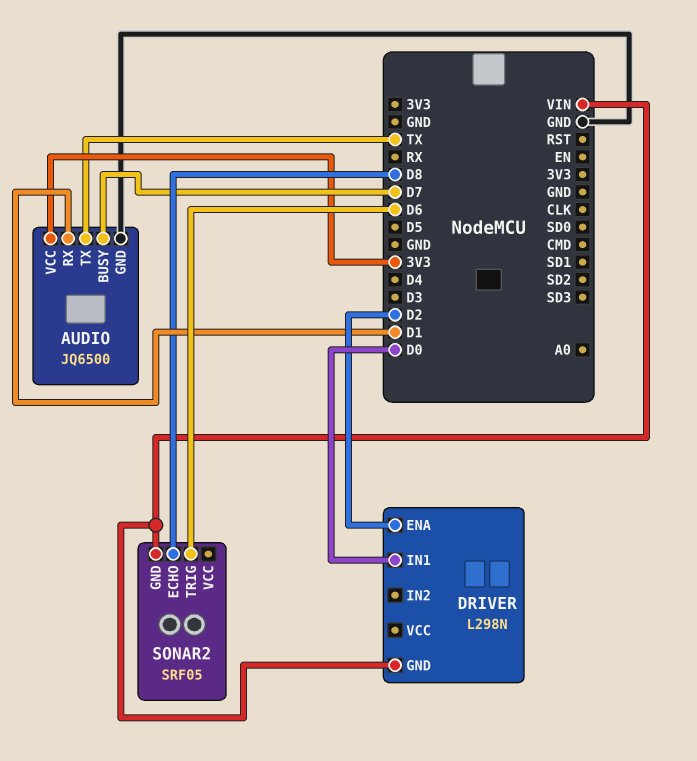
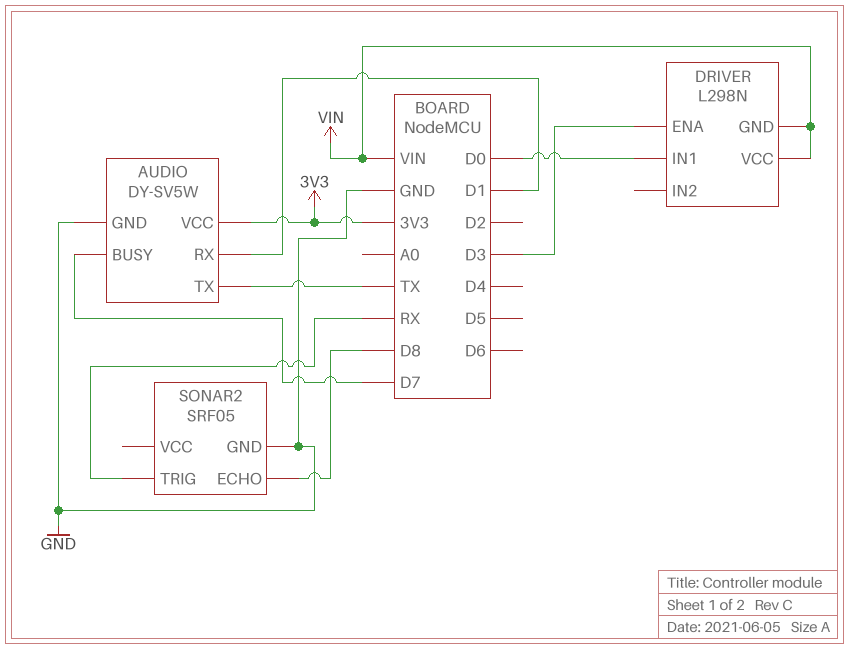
AUDIO: JQ6500 -> DY-SV5W
DRIVER pin ENA: D2 -> D3
DRIVER pin VCC: none -> VIN
SONAR2 pin GND: VIN -> GND
SONAR2 pin TRIG: D6 -> RX

